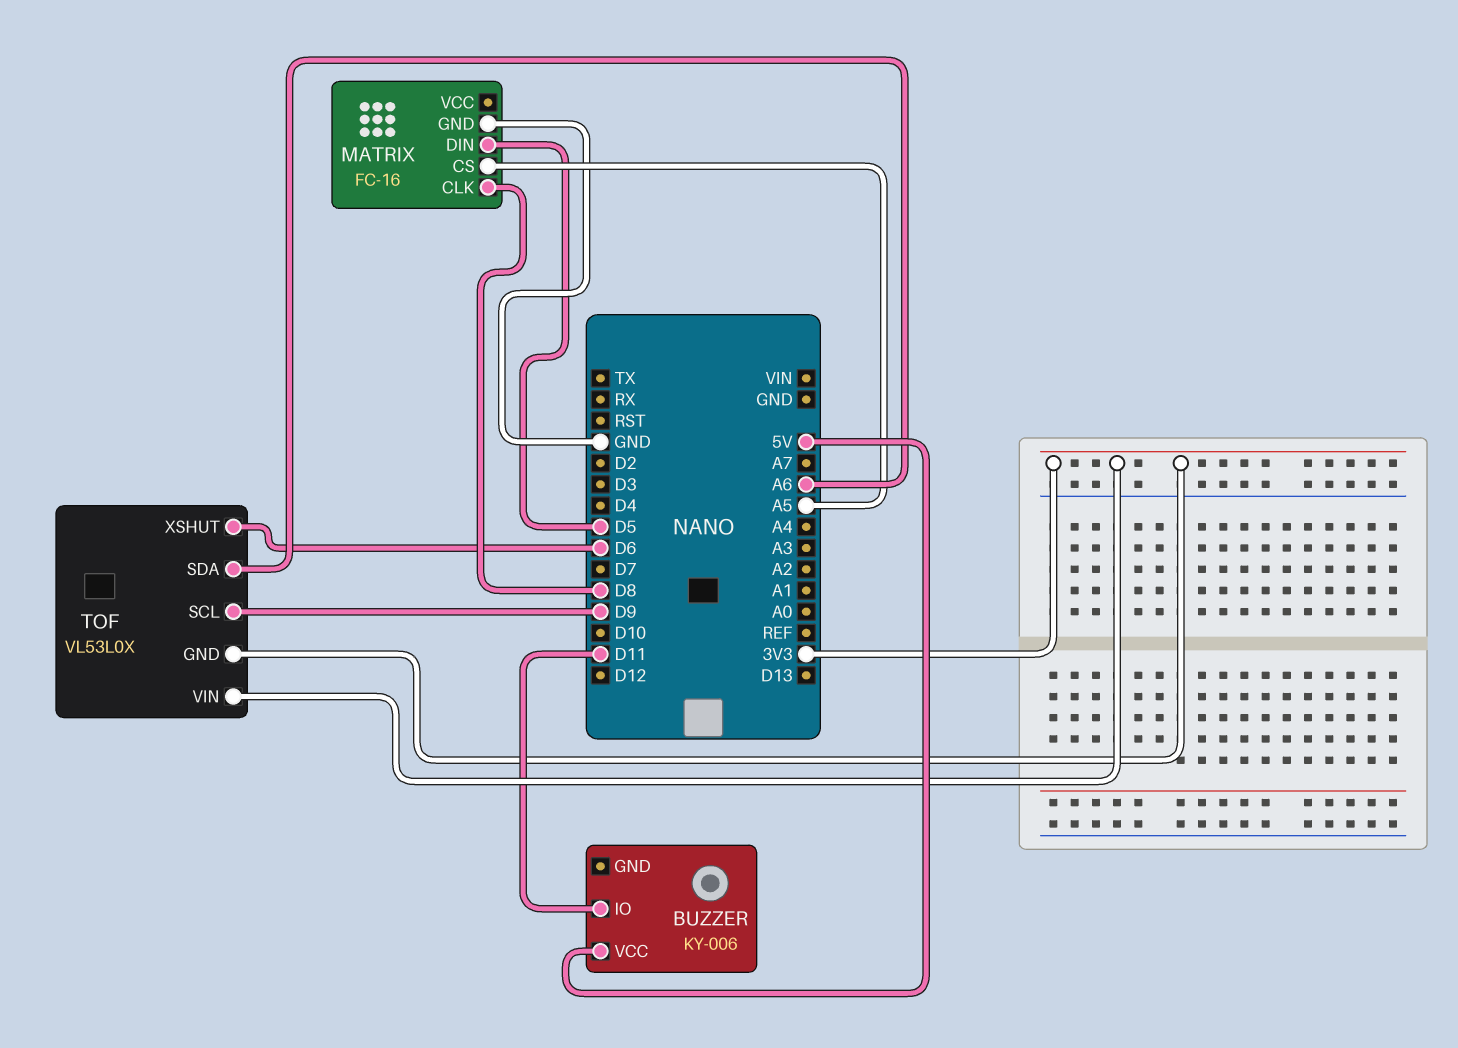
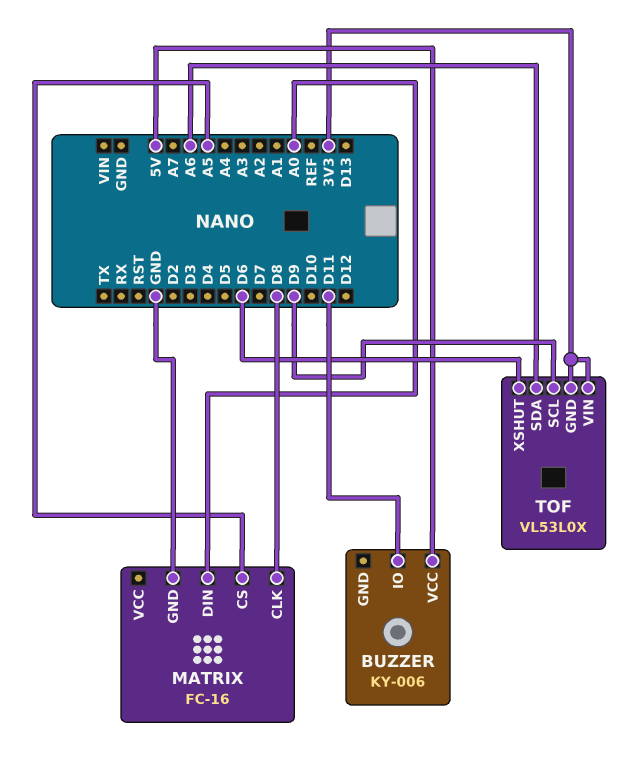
MATRIX pin DIN: D5 -> A0

